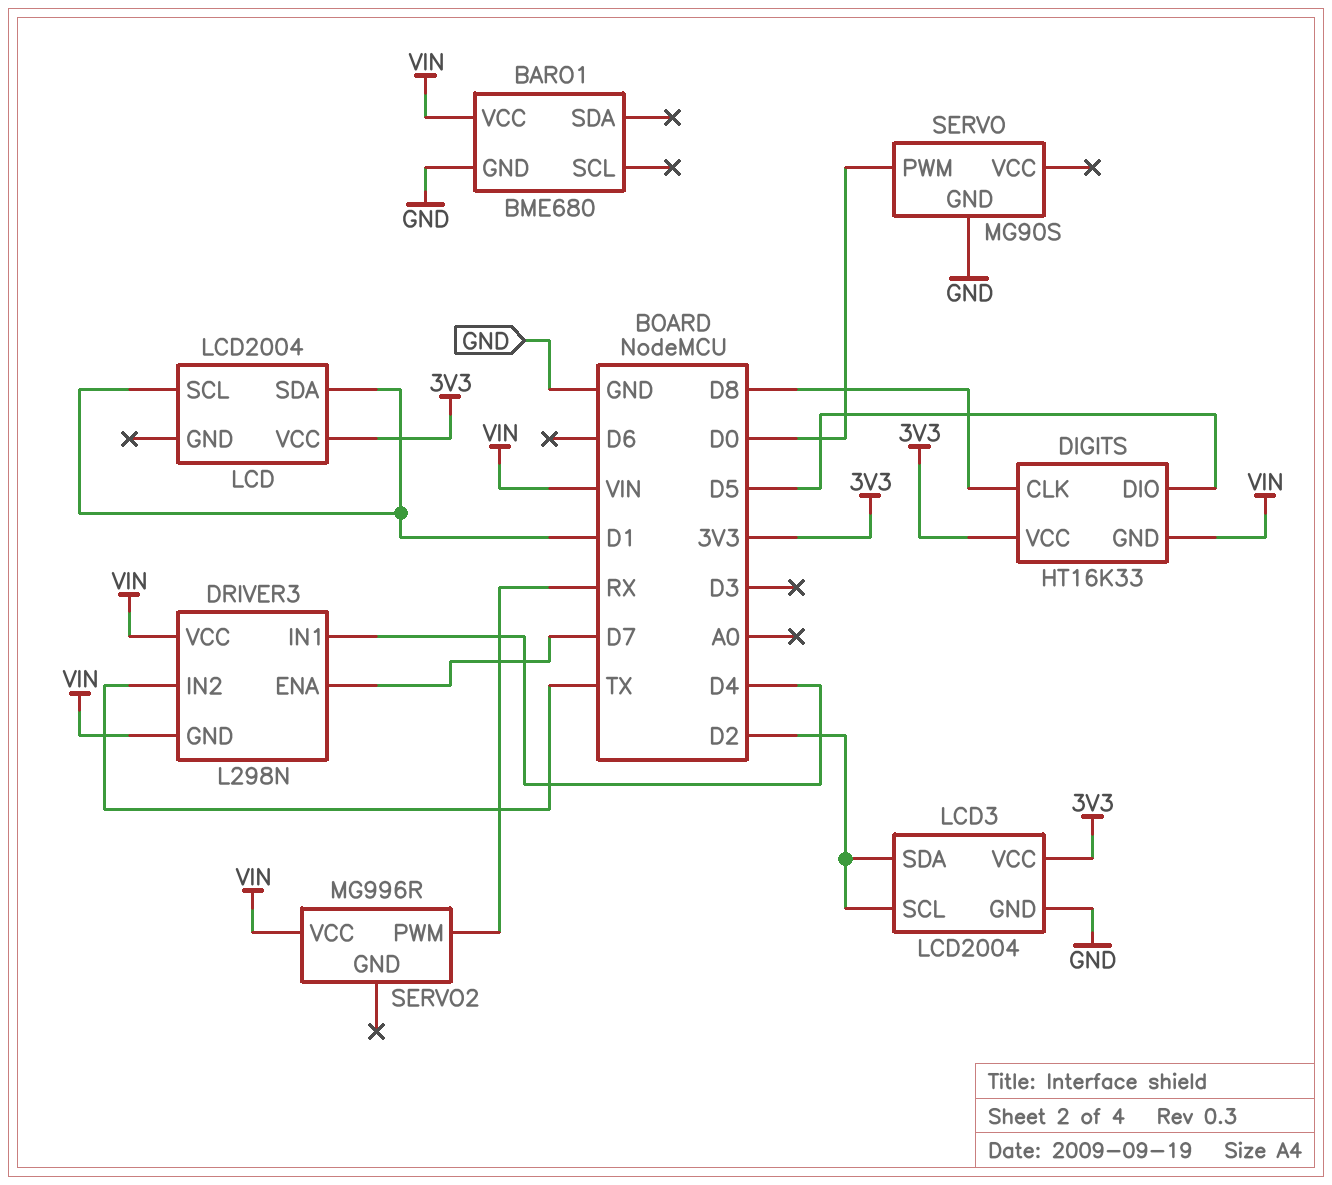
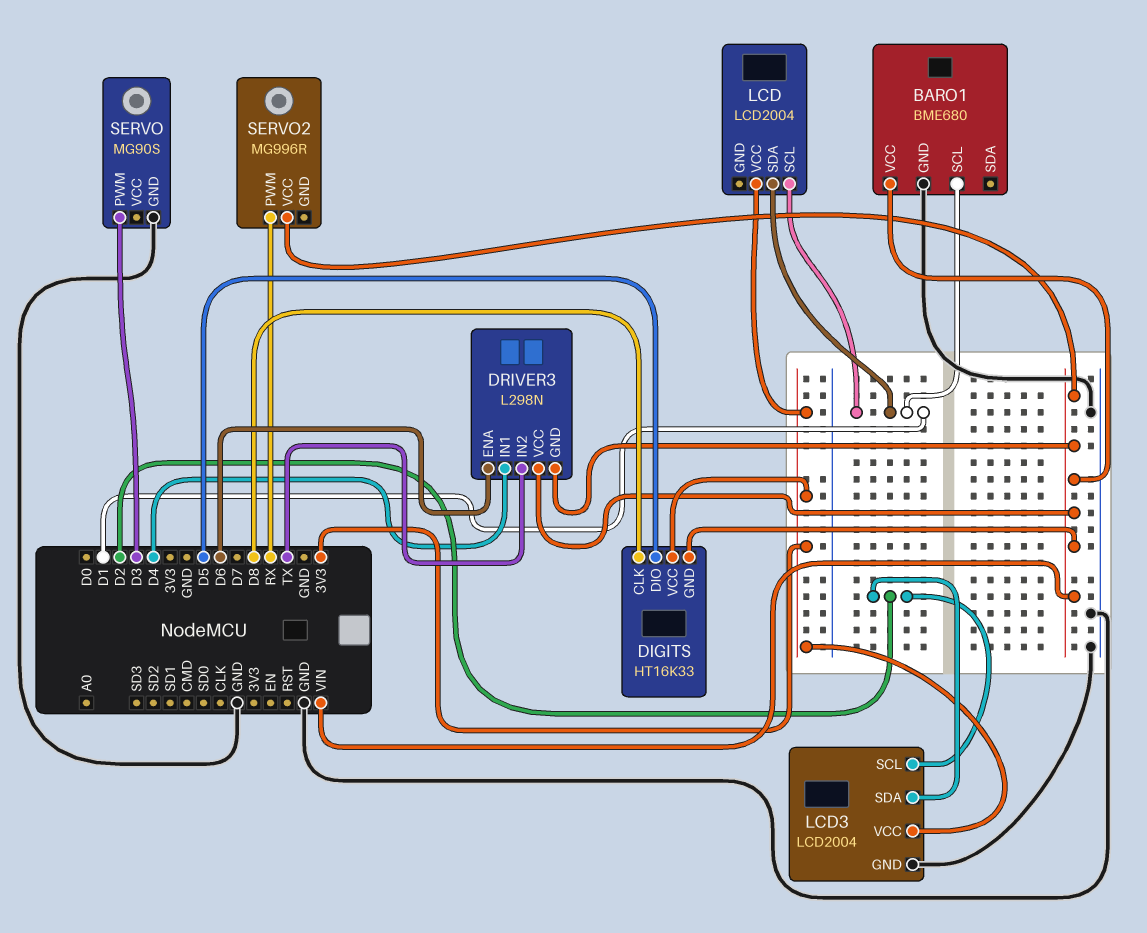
BARO1 pin SCL: none -> D1
DRIVER3 pin ENA: D7 -> D6
SERVO pin PWM: D0 -> D3

